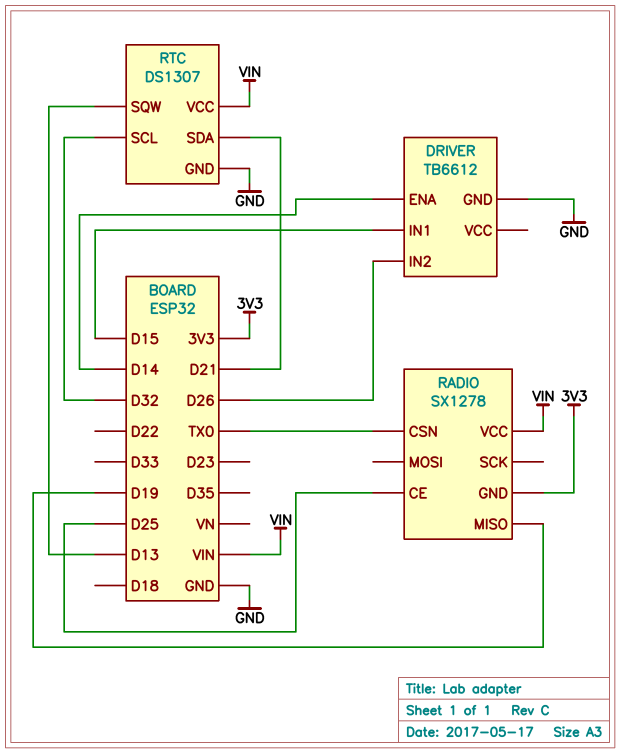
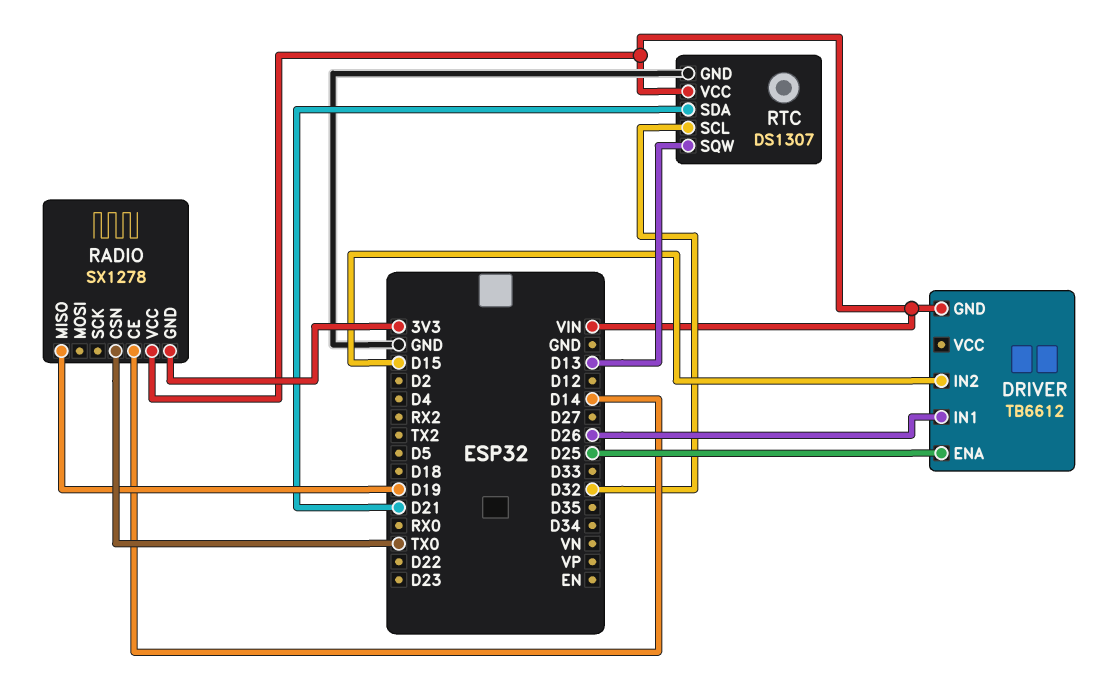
DRIVER pin ENA: D14 -> D25
DRIVER pin GND: GND -> VIN
DRIVER pin IN1: D15 -> D26
DRIVER pin IN2: D26 -> D15
RADIO pin CE: D25 -> D14

